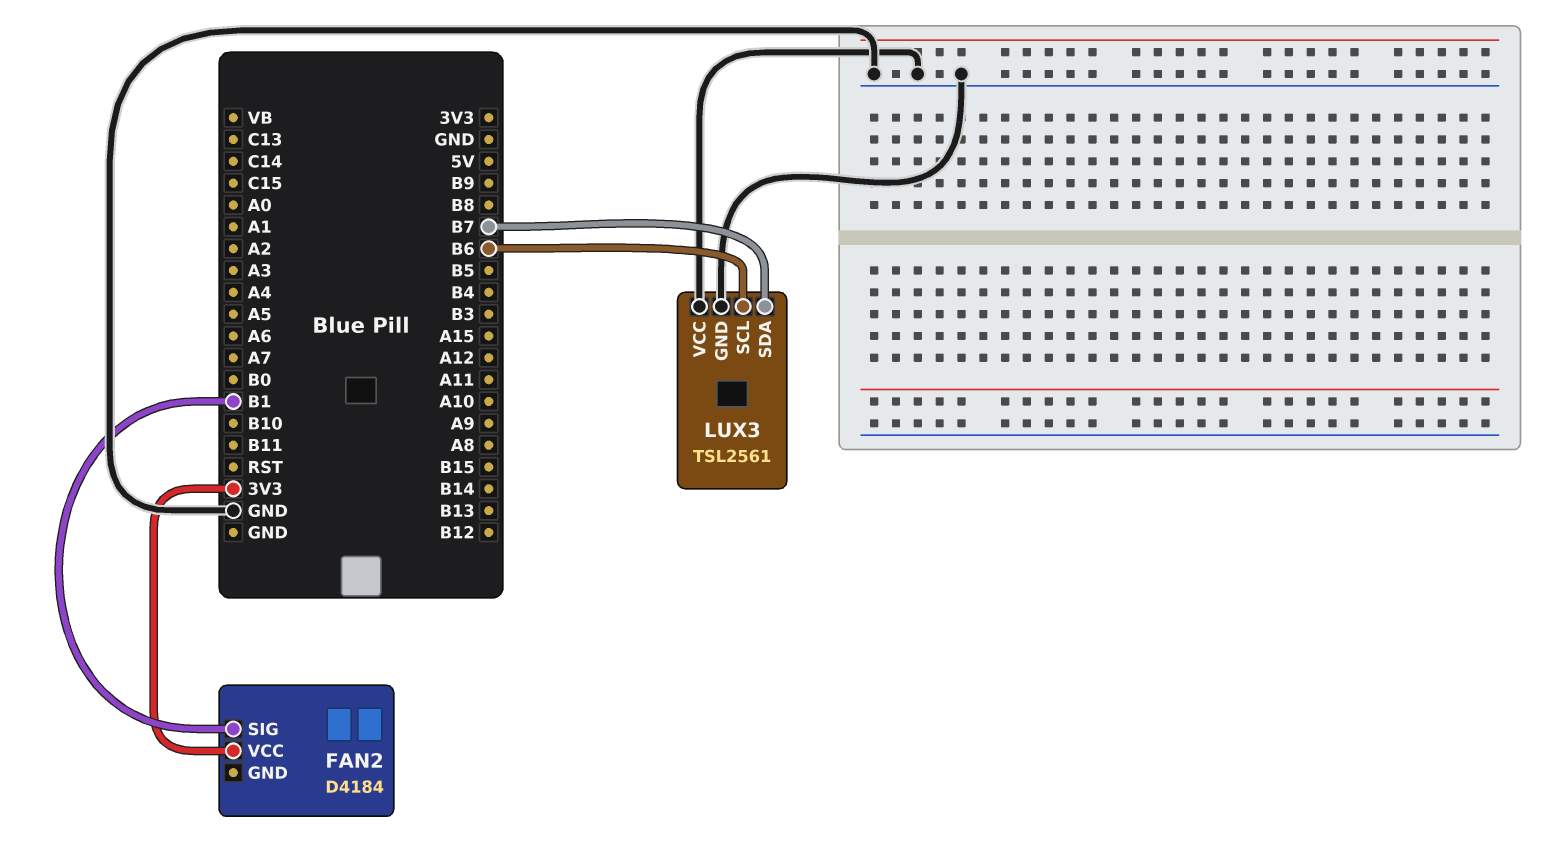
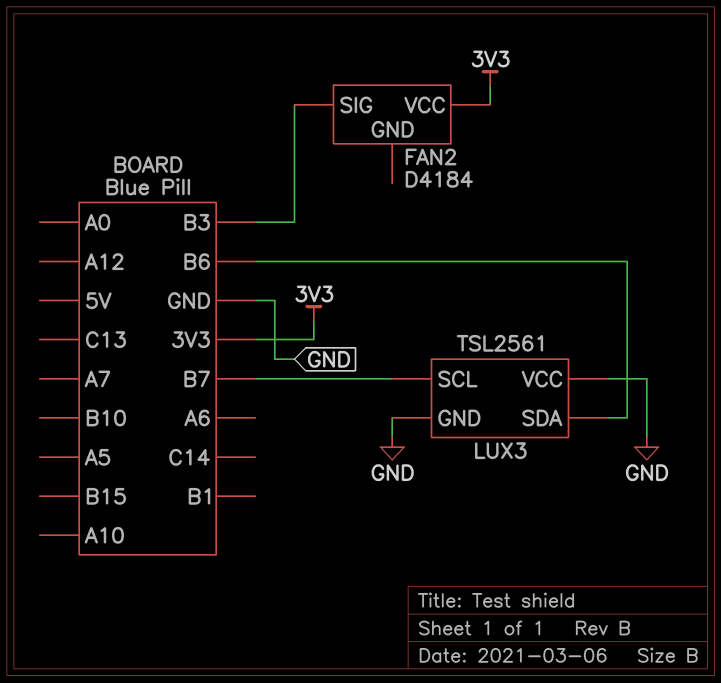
FAN2 pin SIG: B1 -> B3
LUX3 pin SCL: B6 -> B7
LUX3 pin SDA: B7 -> B6

